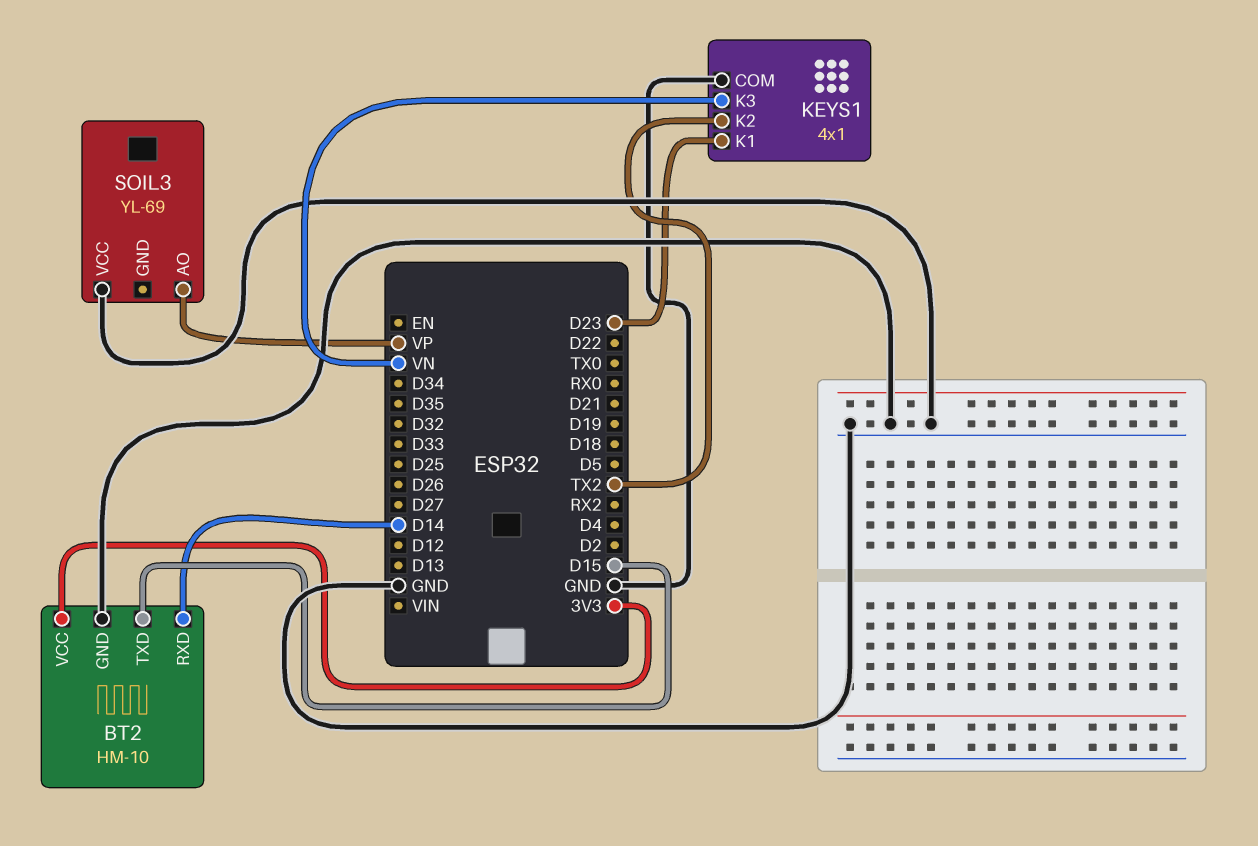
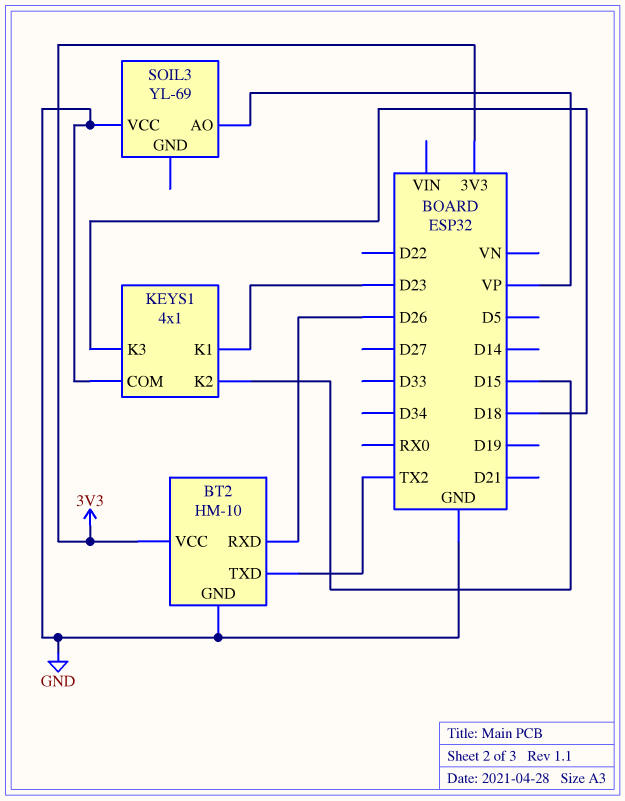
BT2 pin RXD: D14 -> D26
BT2 pin TXD: D15 -> TX2
KEYS1 pin K2: TX2 -> D15
KEYS1 pin K3: VN -> D18

